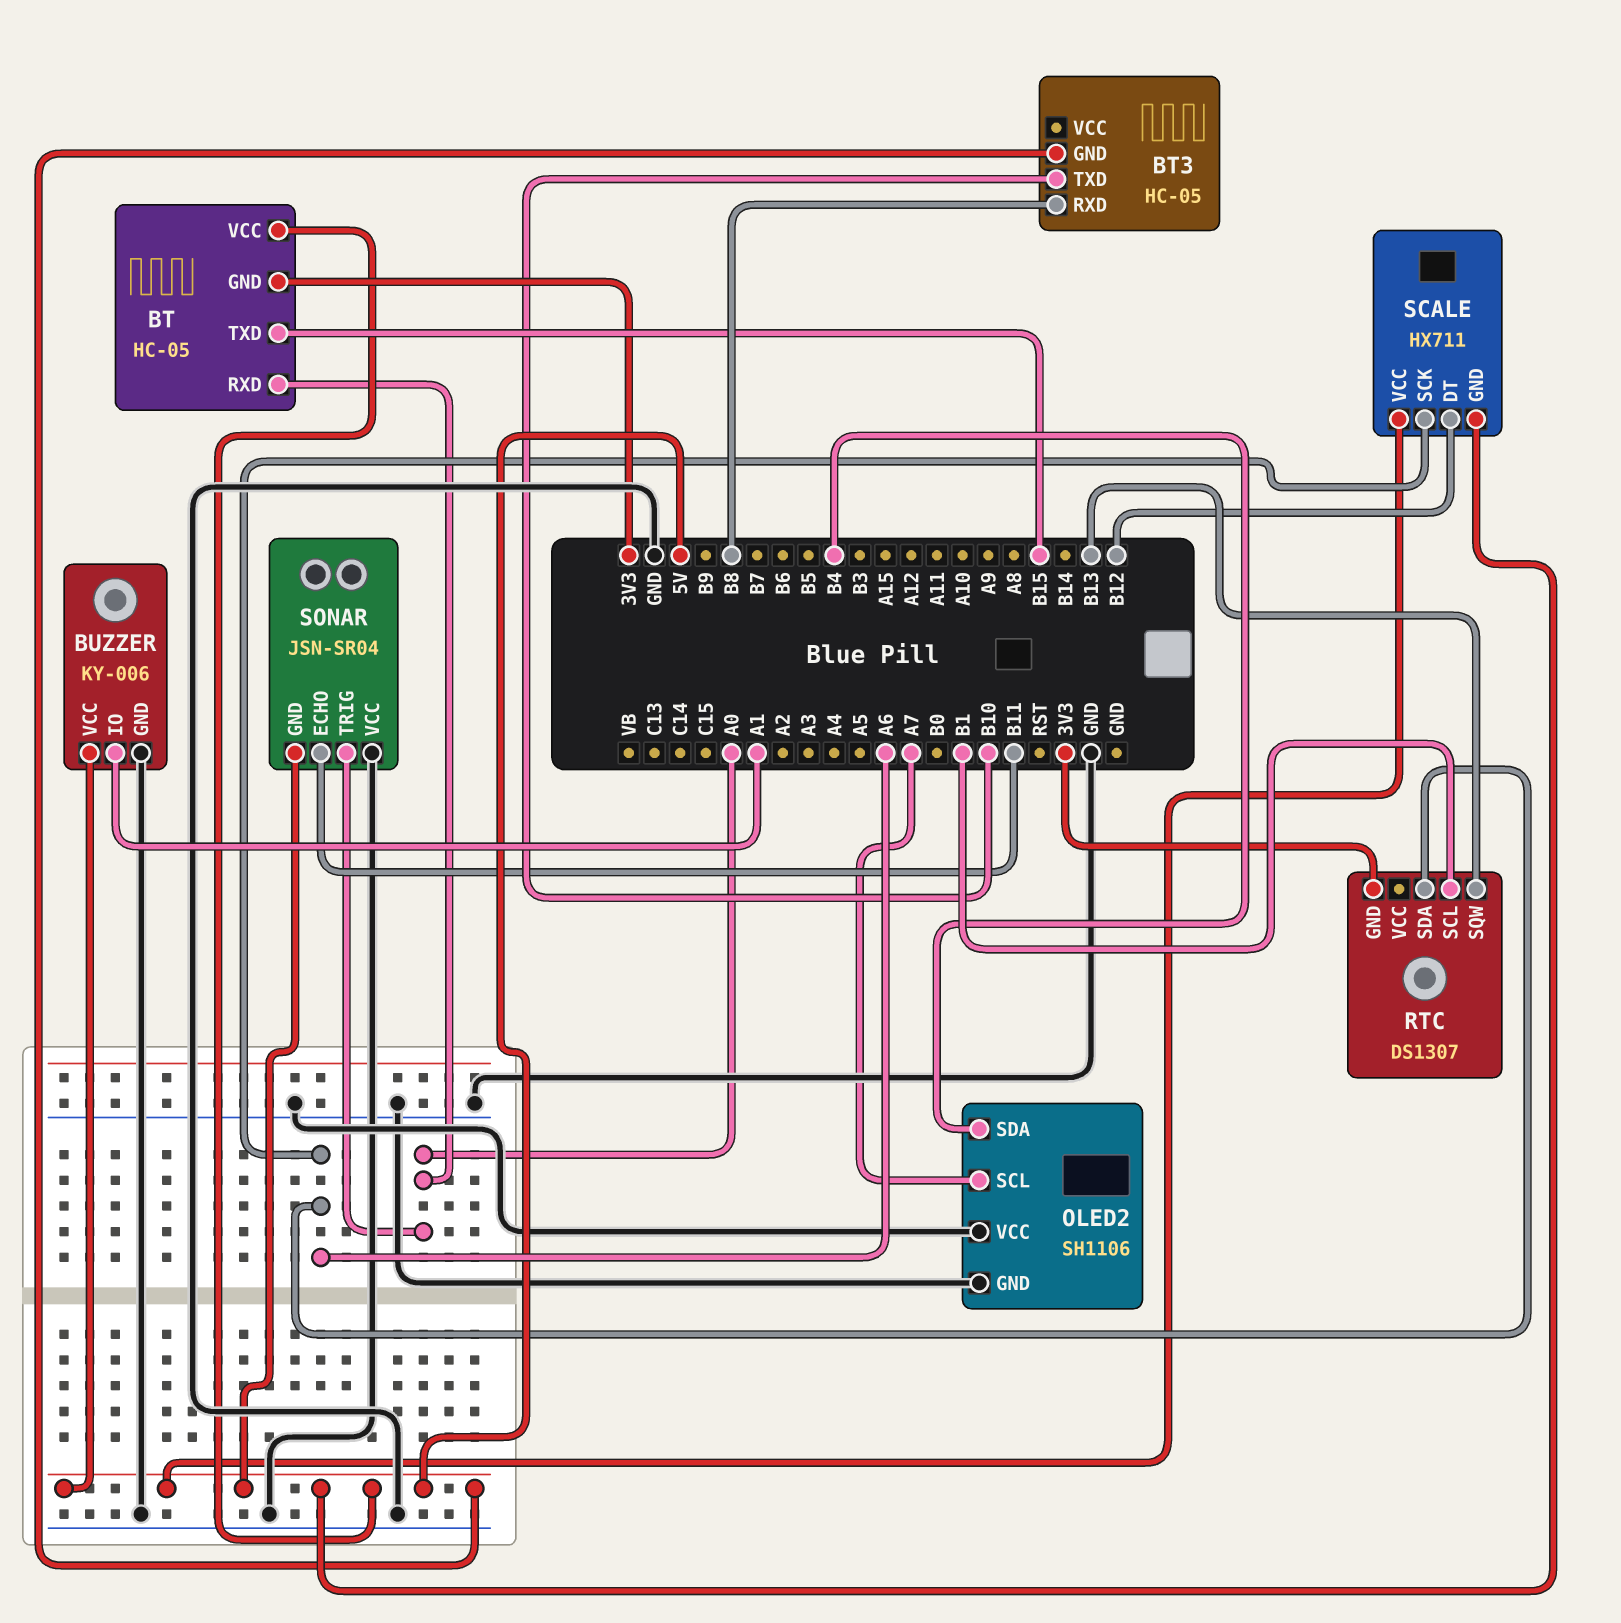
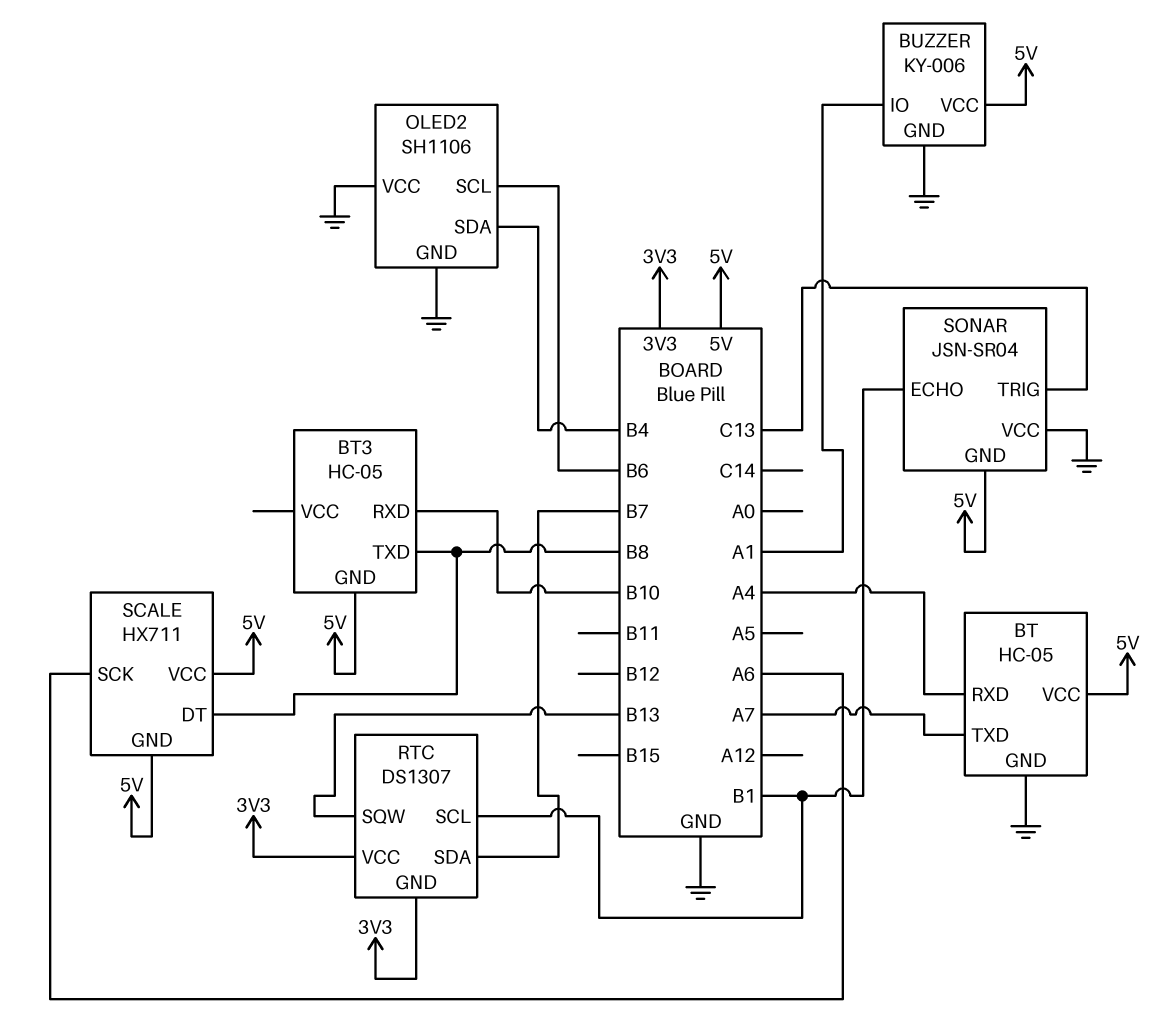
BT pin GND: 3V3 -> GND
BT pin RXD: A0 -> A4
BT pin TXD: B15 -> A7
BT3 pin RXD: B8 -> B10
BT3 pin TXD: B10 -> B8
OLED2 pin SCL: A7 -> B6
RTC pin SDA: A6 -> B7
RTC pin VCC: none -> 3V3
SCALE pin DT: B12 -> B8
SONAR pin ECHO: B11 -> B1
SONAR pin TRIG: A0 -> C13

